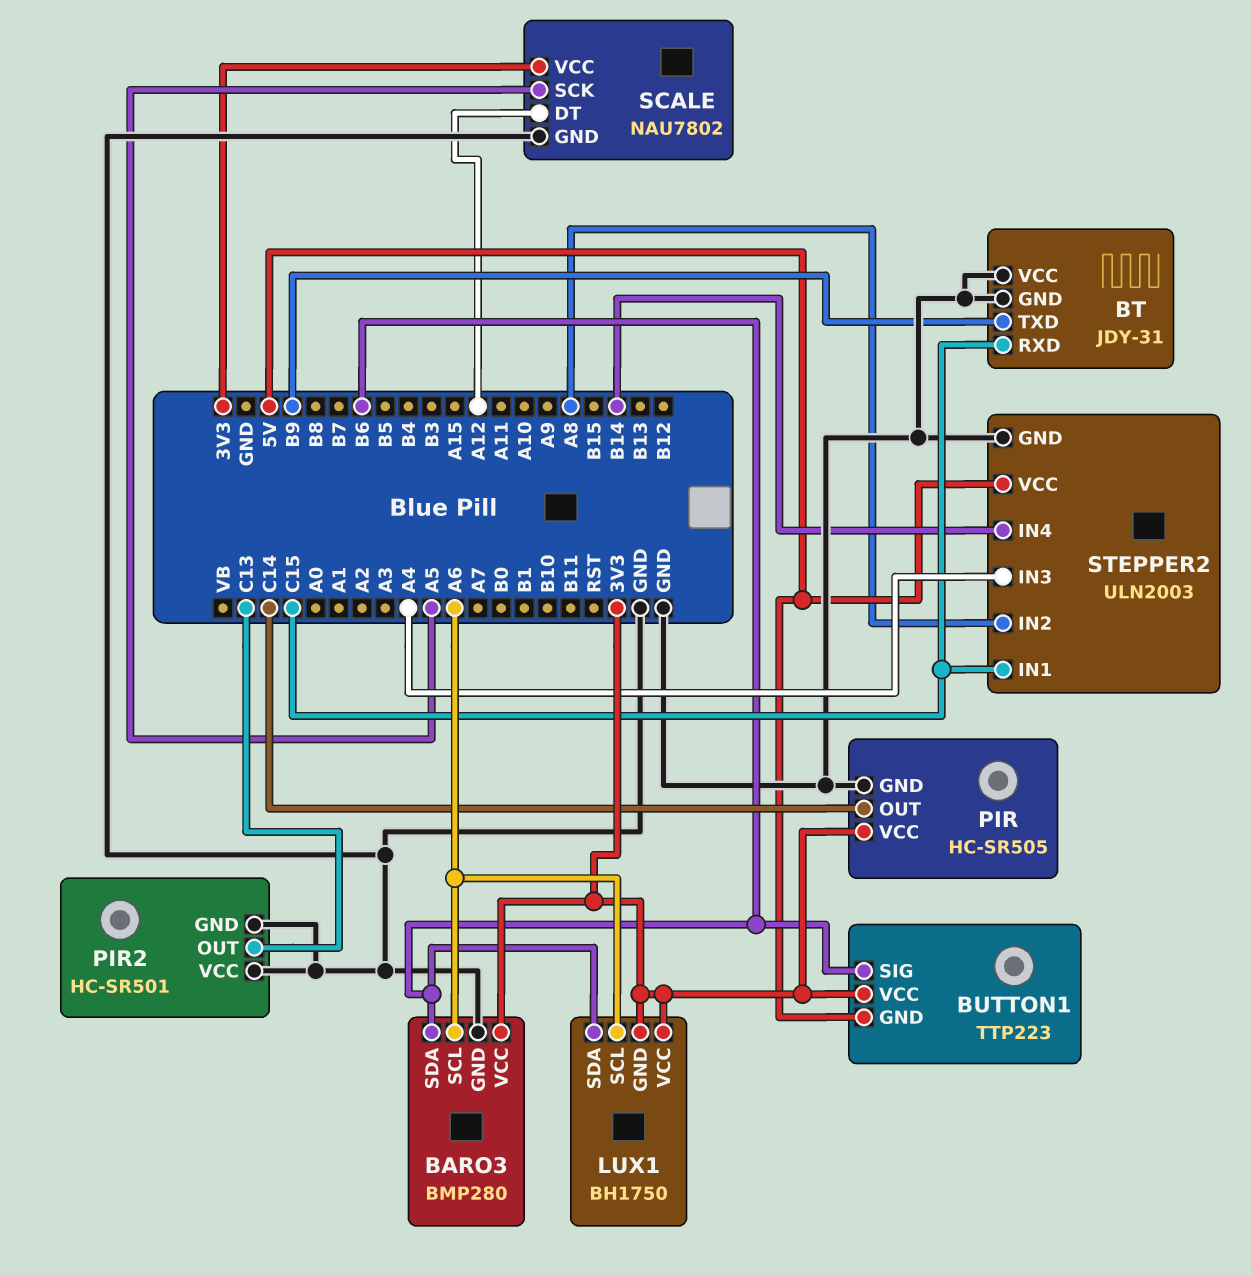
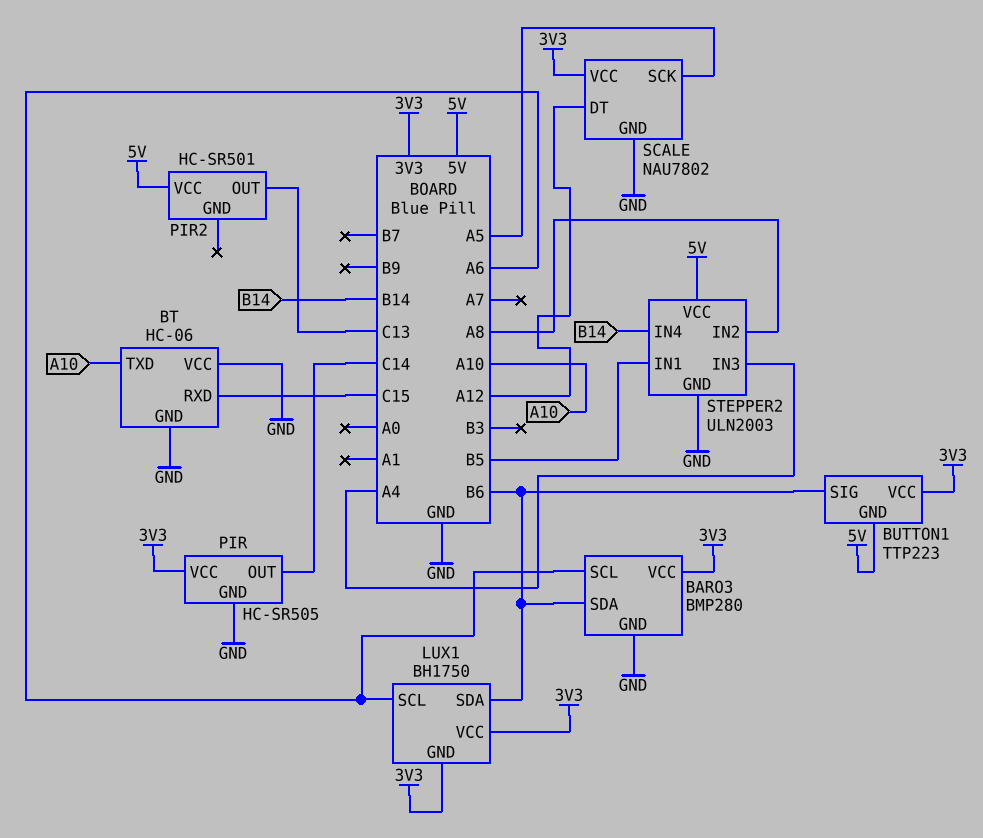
BT: JDY-31 -> HC-06
BT pin TXD: B9 -> A10
PIR2 pin GND: GND -> none
PIR2 pin VCC: GND -> 5V
STEPPER2 pin IN1: C15 -> B5

